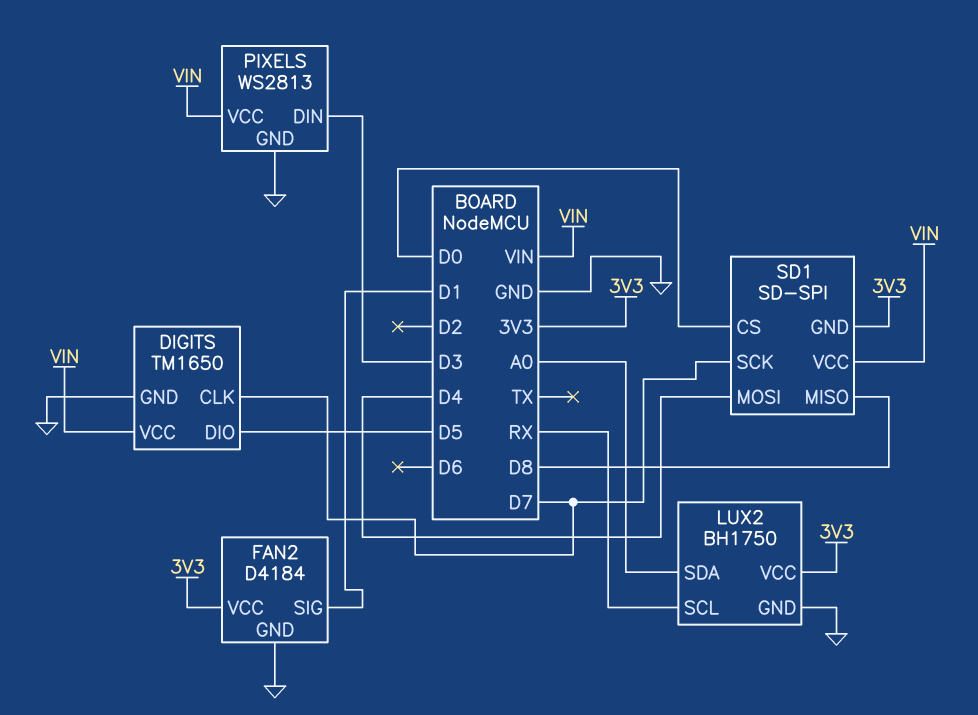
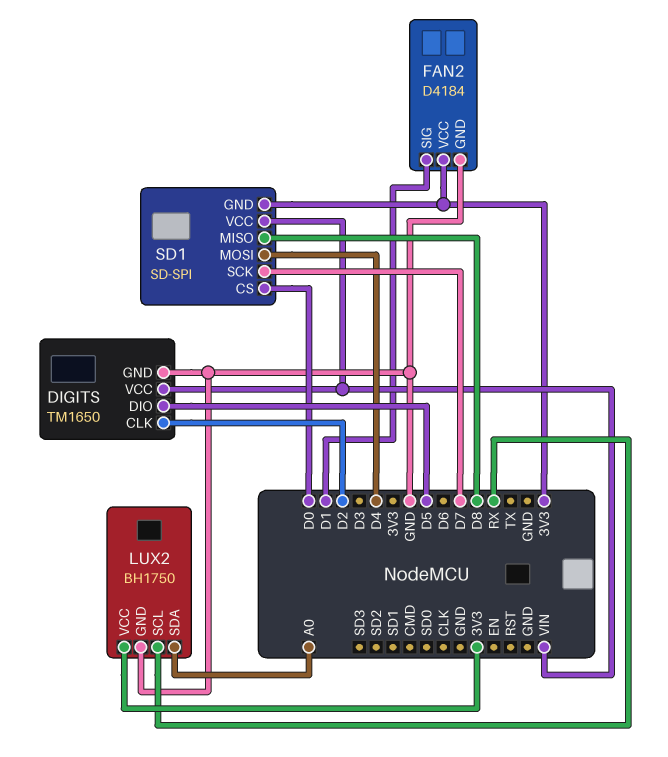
DIGITS pin CLK: D7 -> D2
PIXELS: WS2813 -> none
PIXELS pin DIN: D3 -> none
PIXELS pin GND: GND -> none
PIXELS pin VCC: VIN -> none

